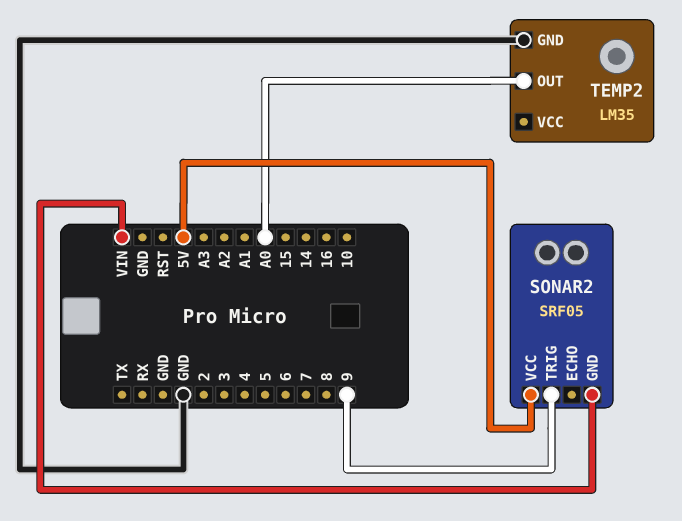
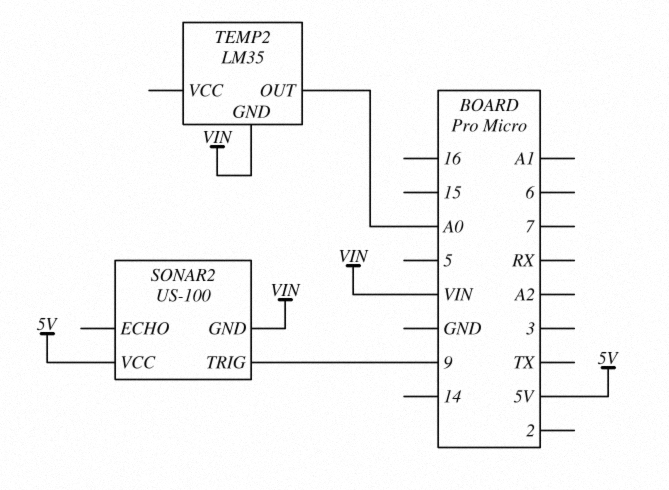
SONAR2: SRF05 -> US-100
TEMP2 pin GND: GND -> VIN

